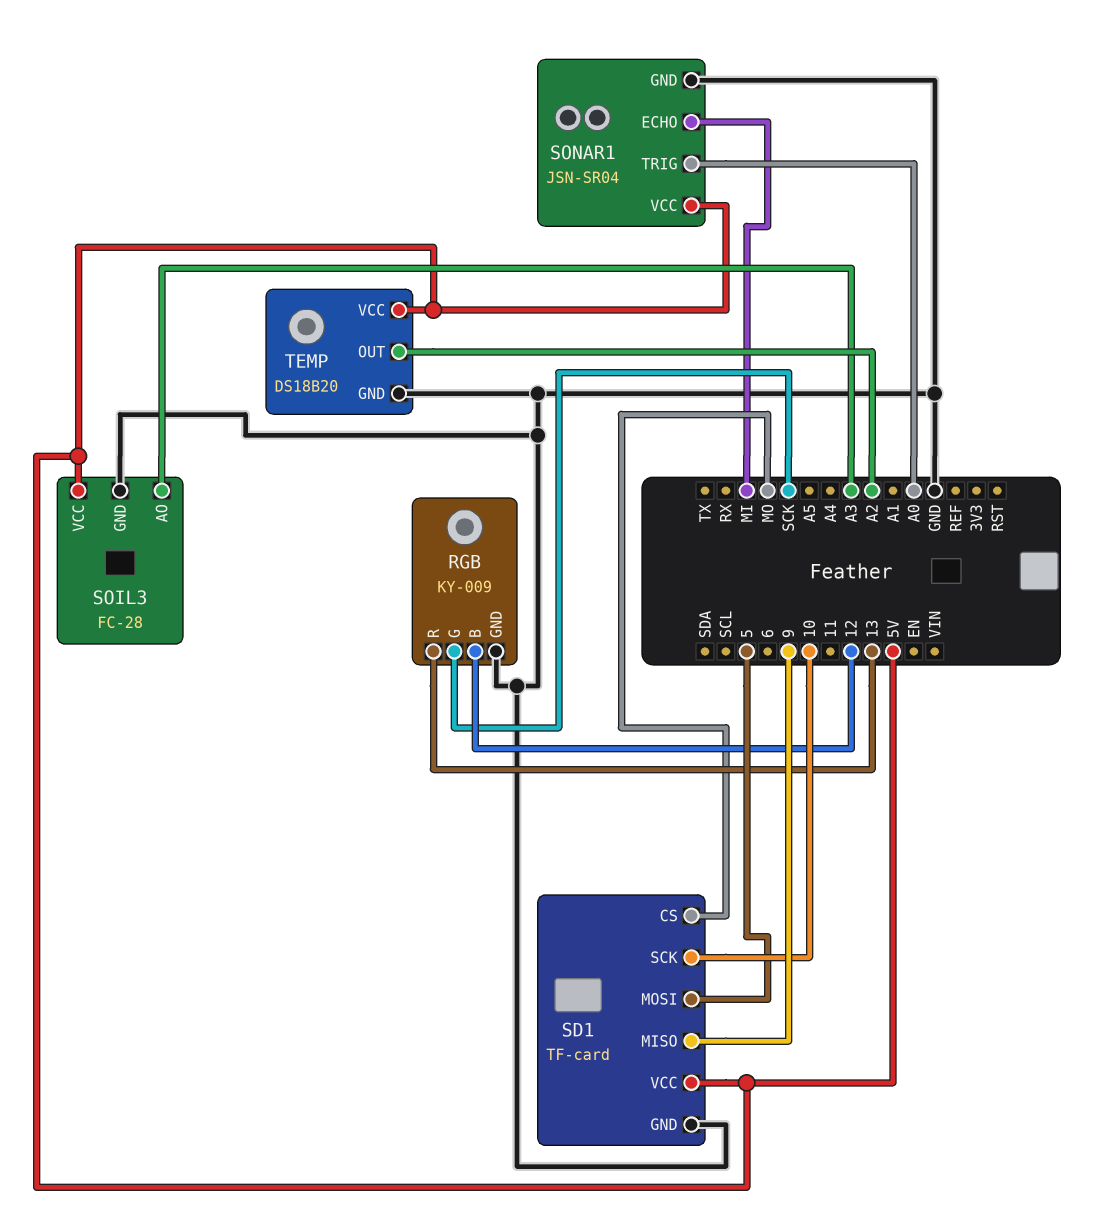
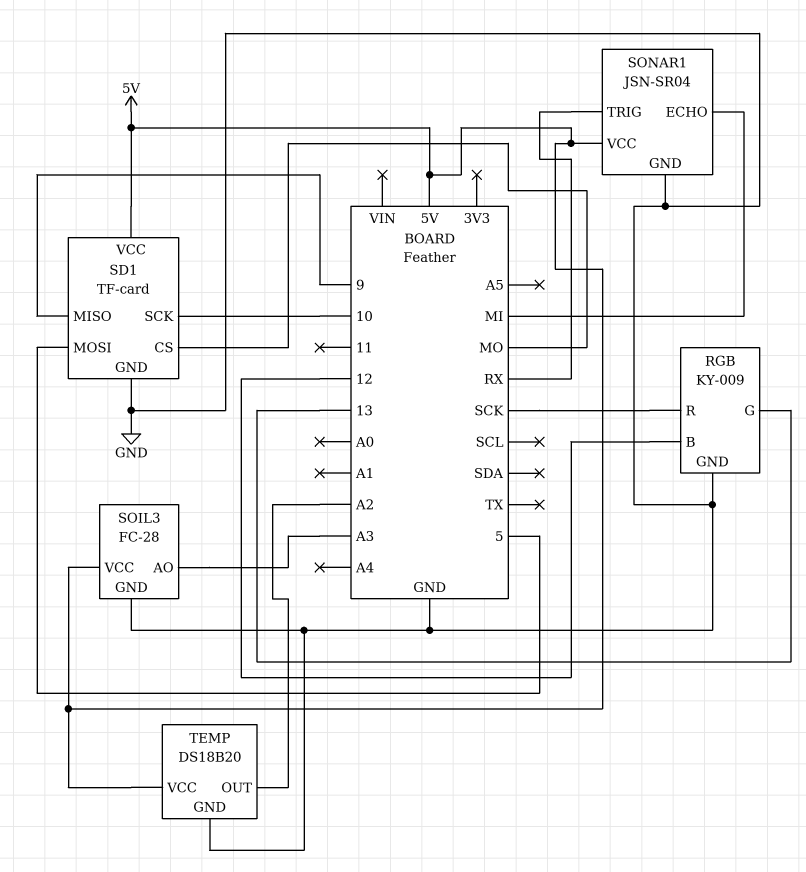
RGB pin G: SCK -> 13
RGB pin R: 13 -> SCK
SONAR1 pin TRIG: A0 -> RX

